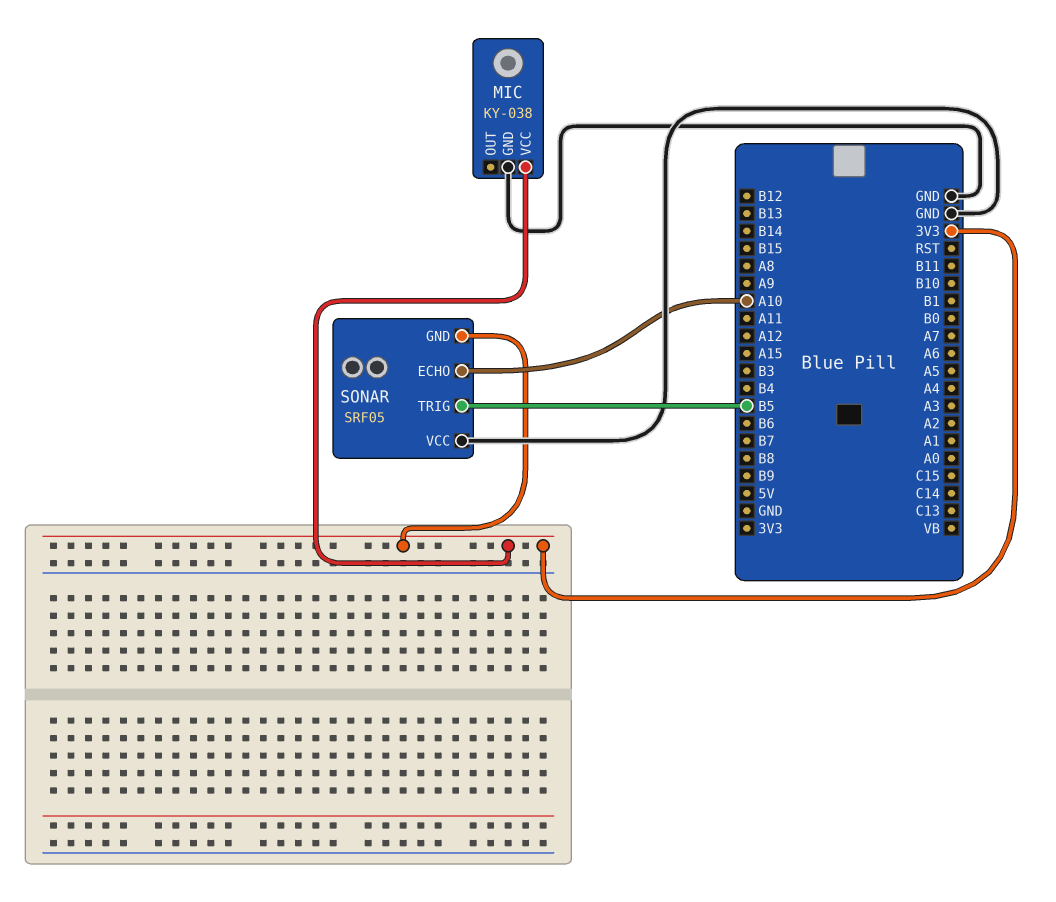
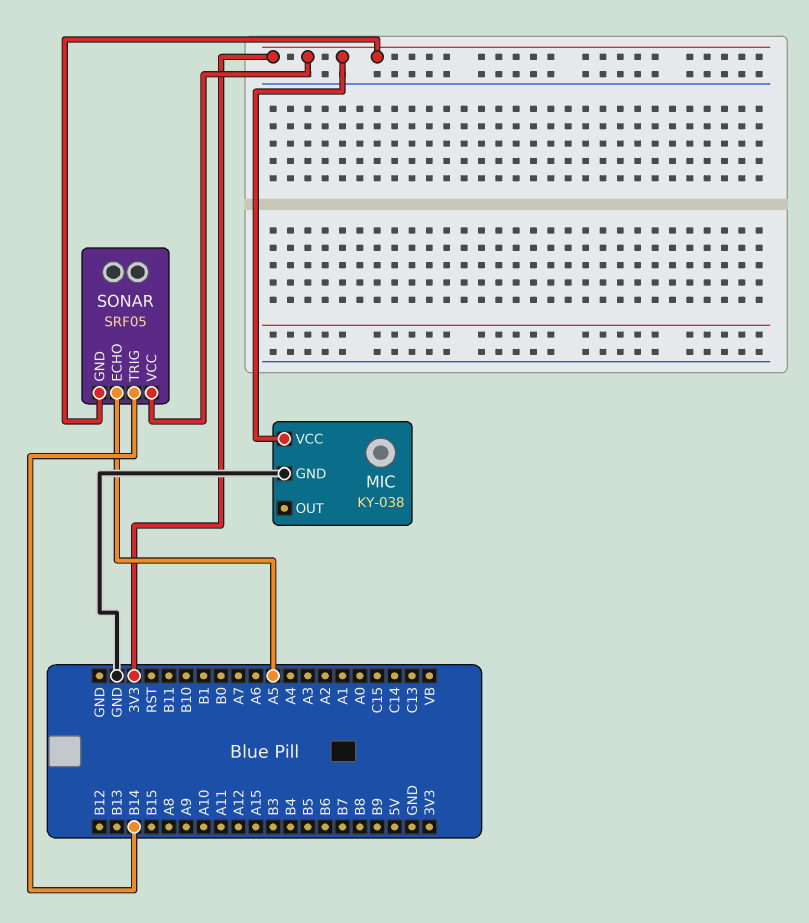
SONAR pin ECHO: A10 -> A5
SONAR pin TRIG: B5 -> B14
SONAR pin VCC: GND -> 3V3

